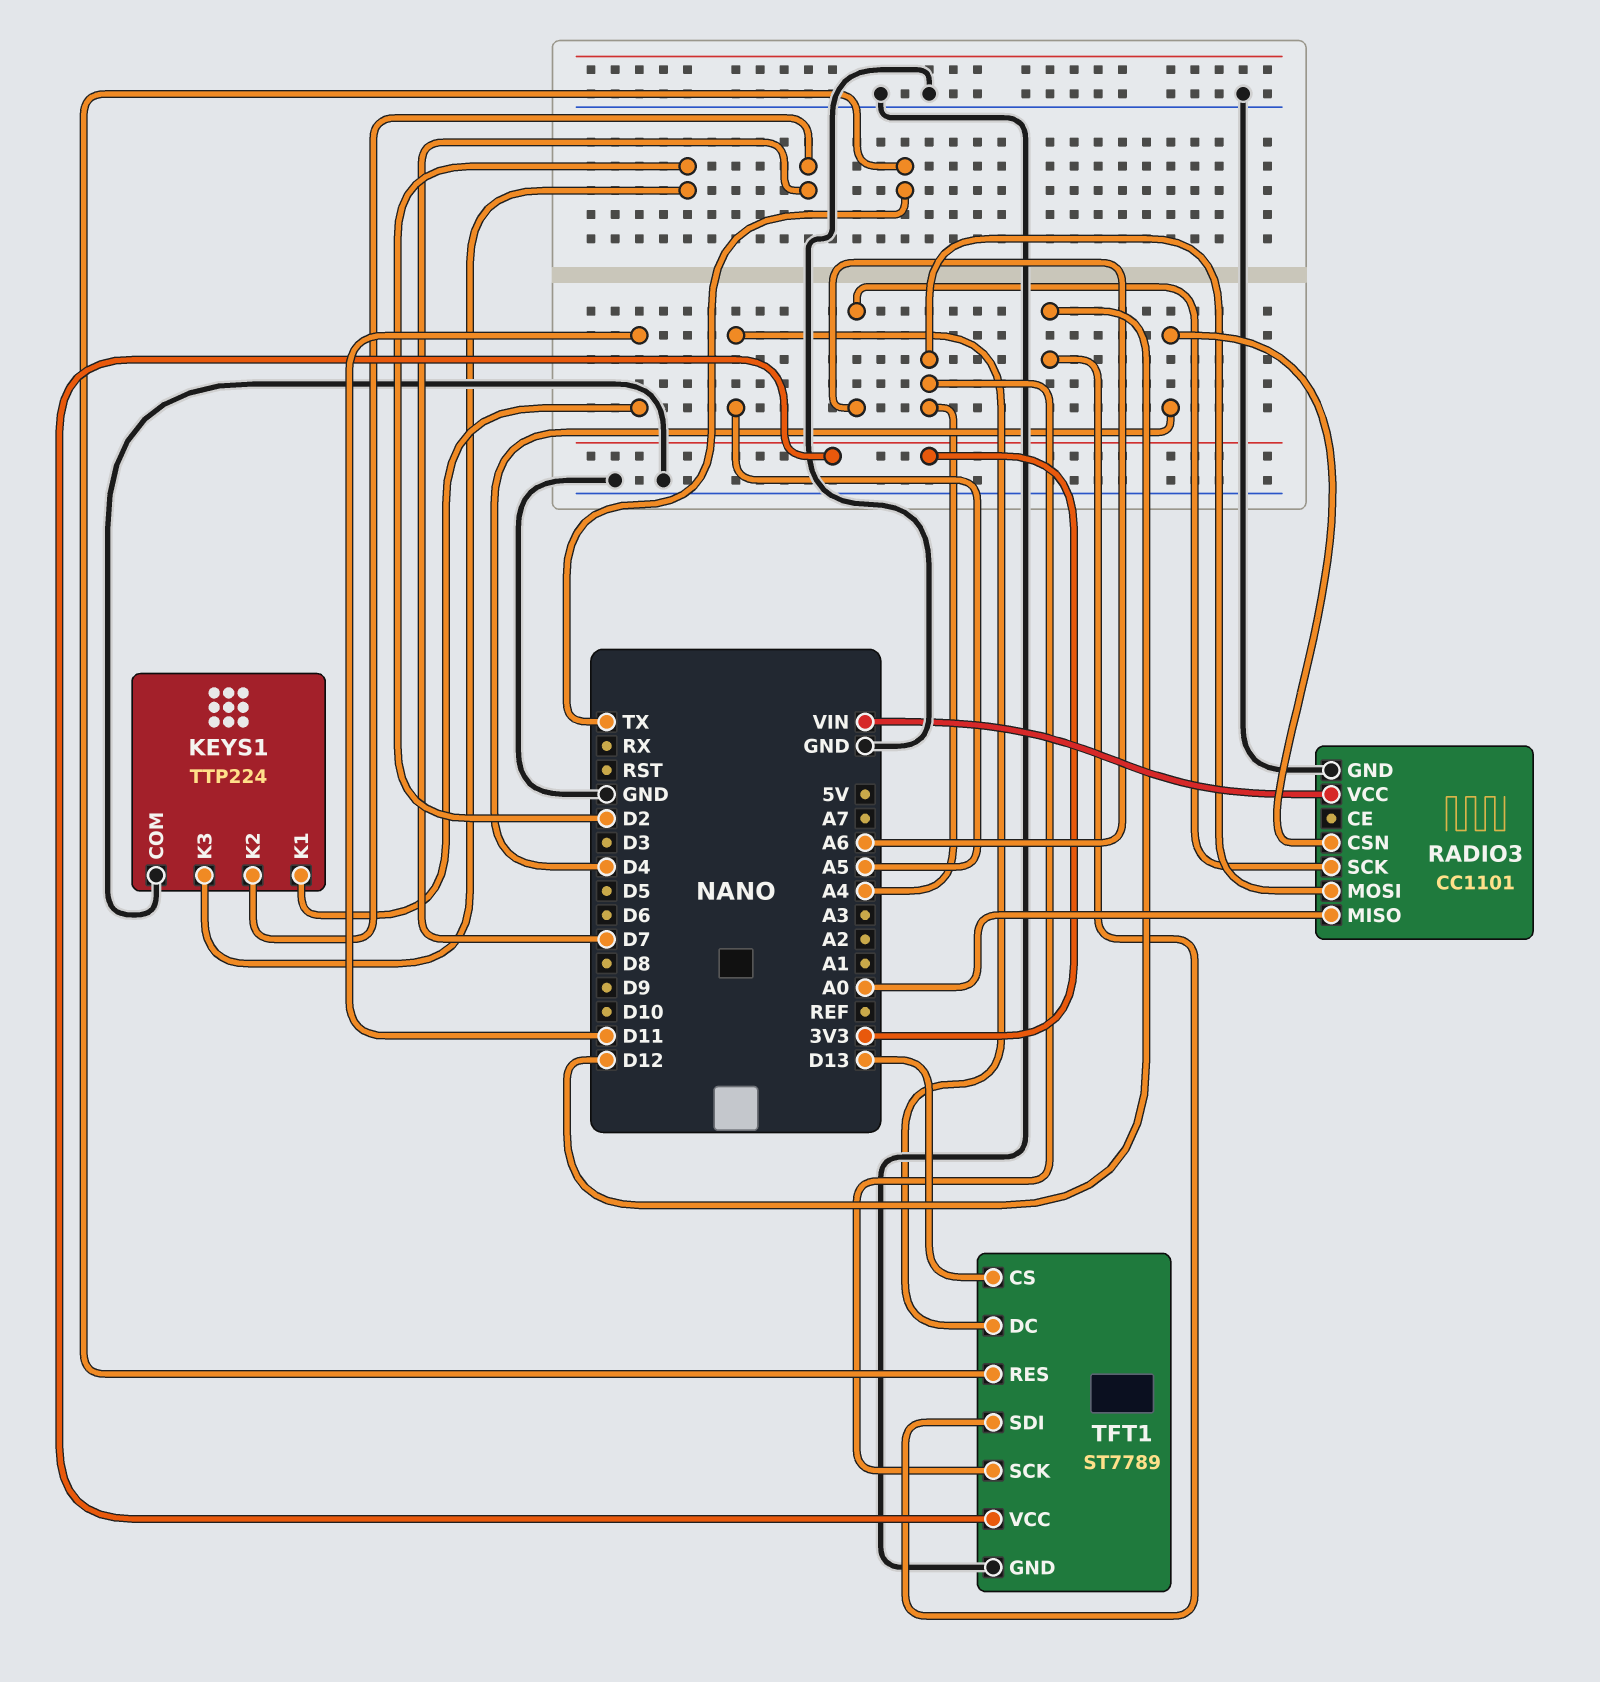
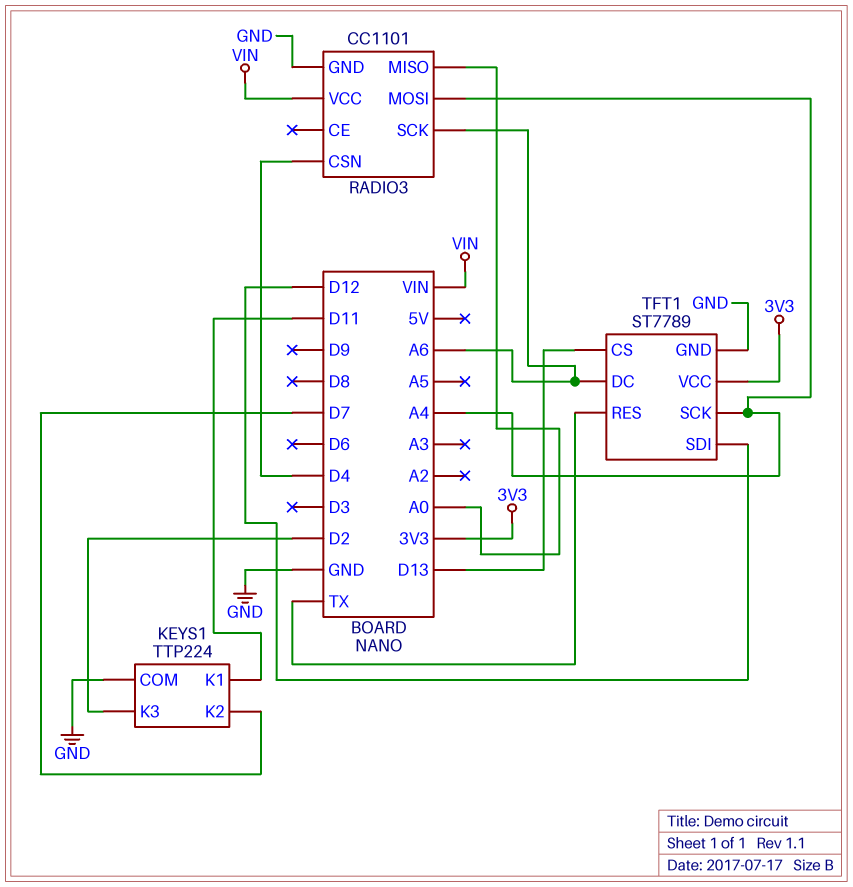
TFT1 pin DC: A5 -> A6

